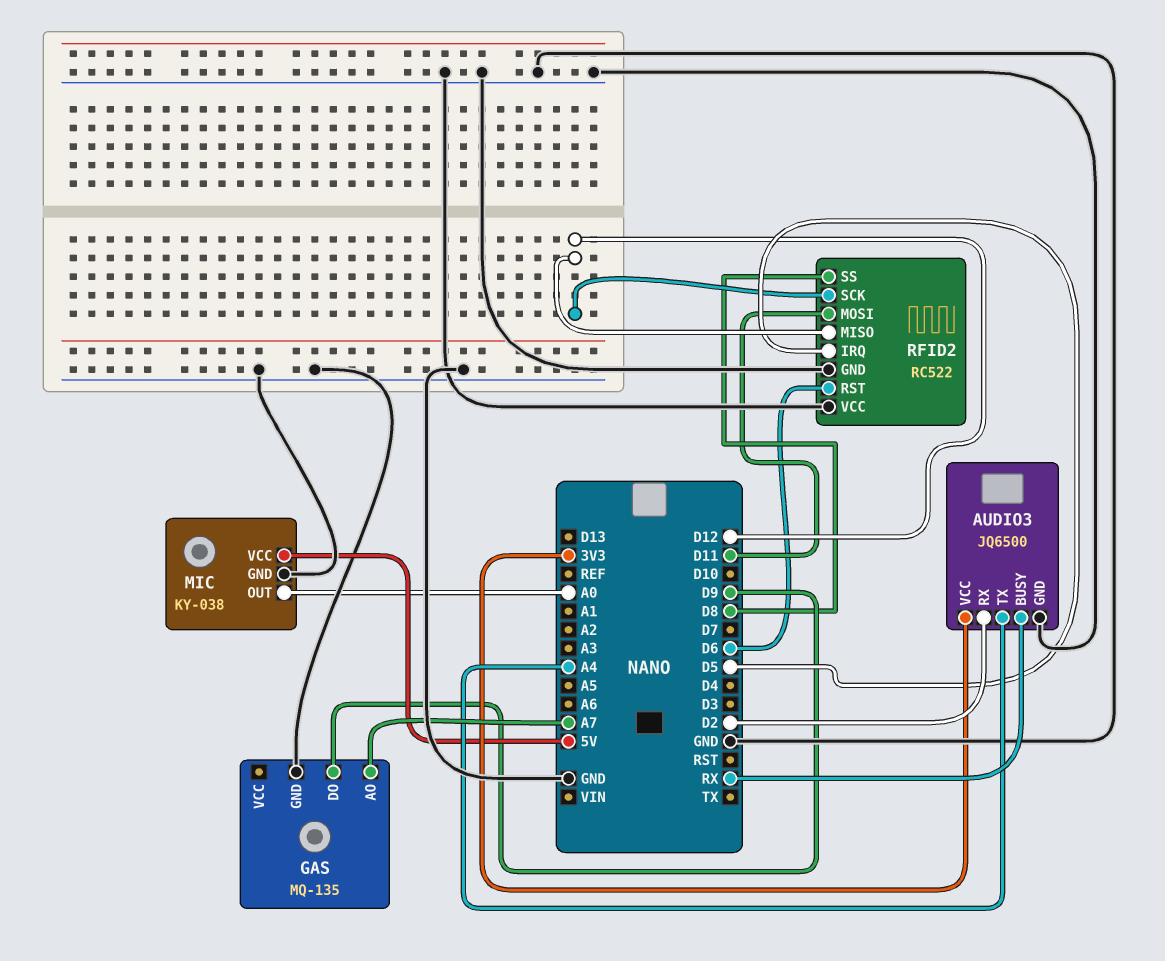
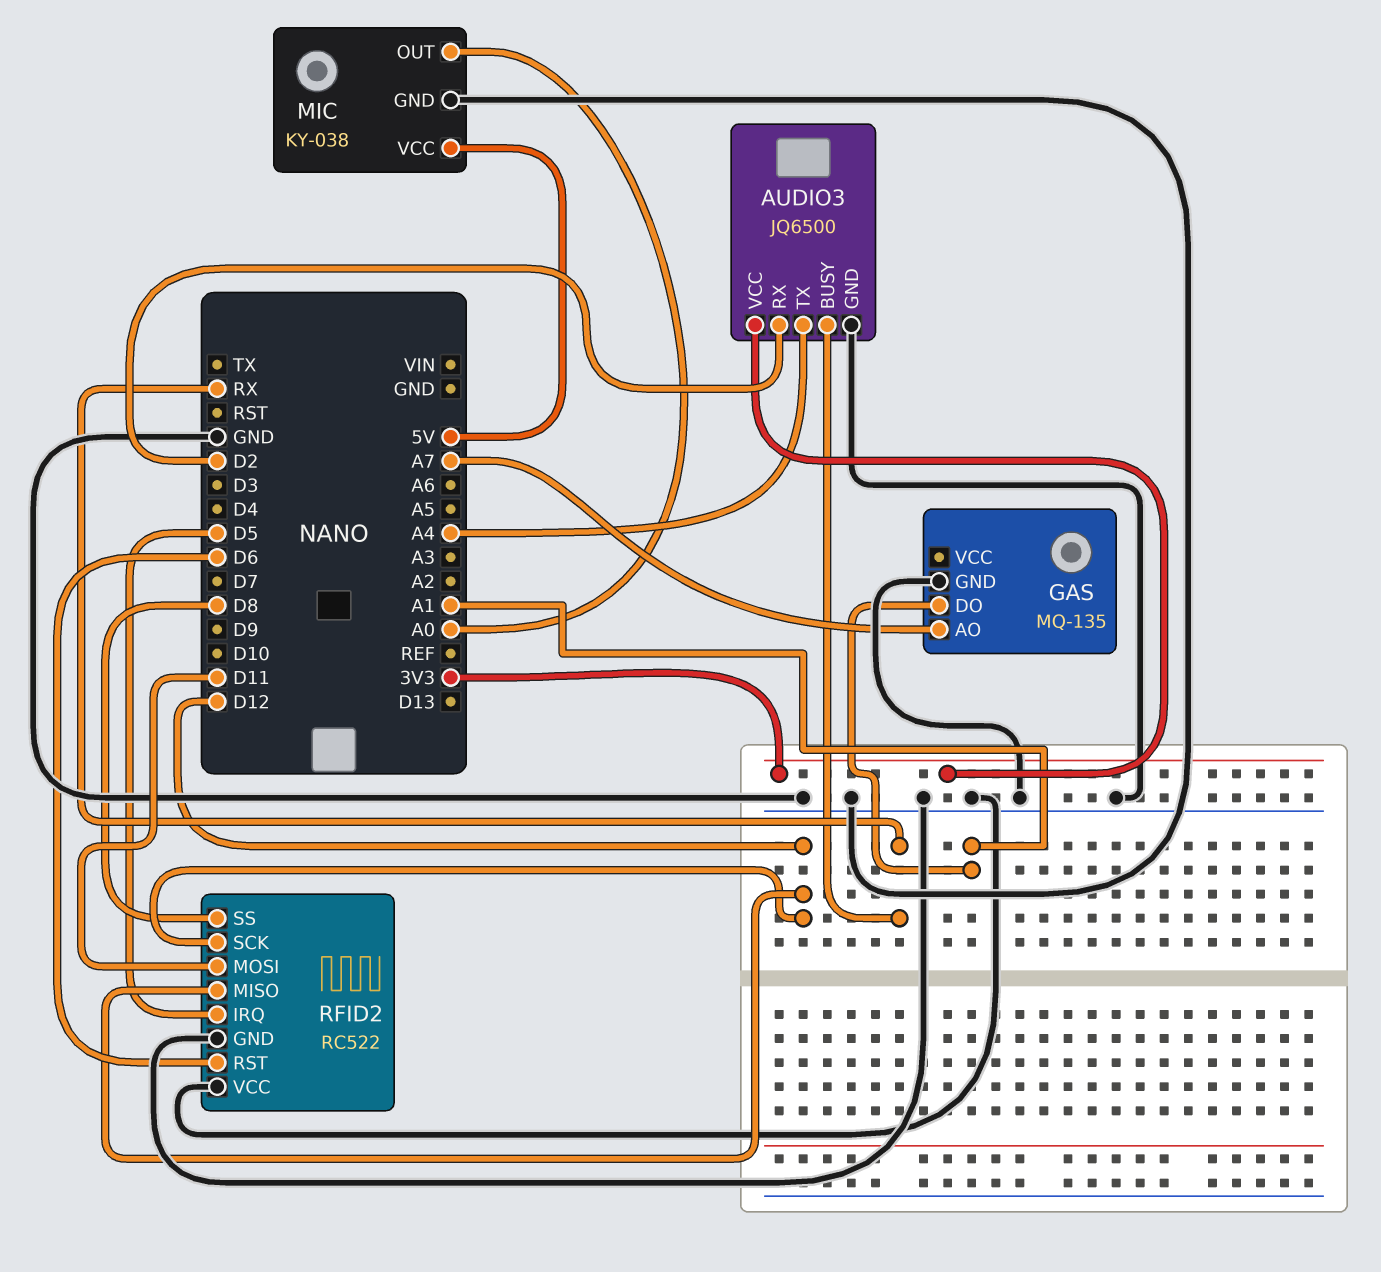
GAS pin DO: D9 -> A1

